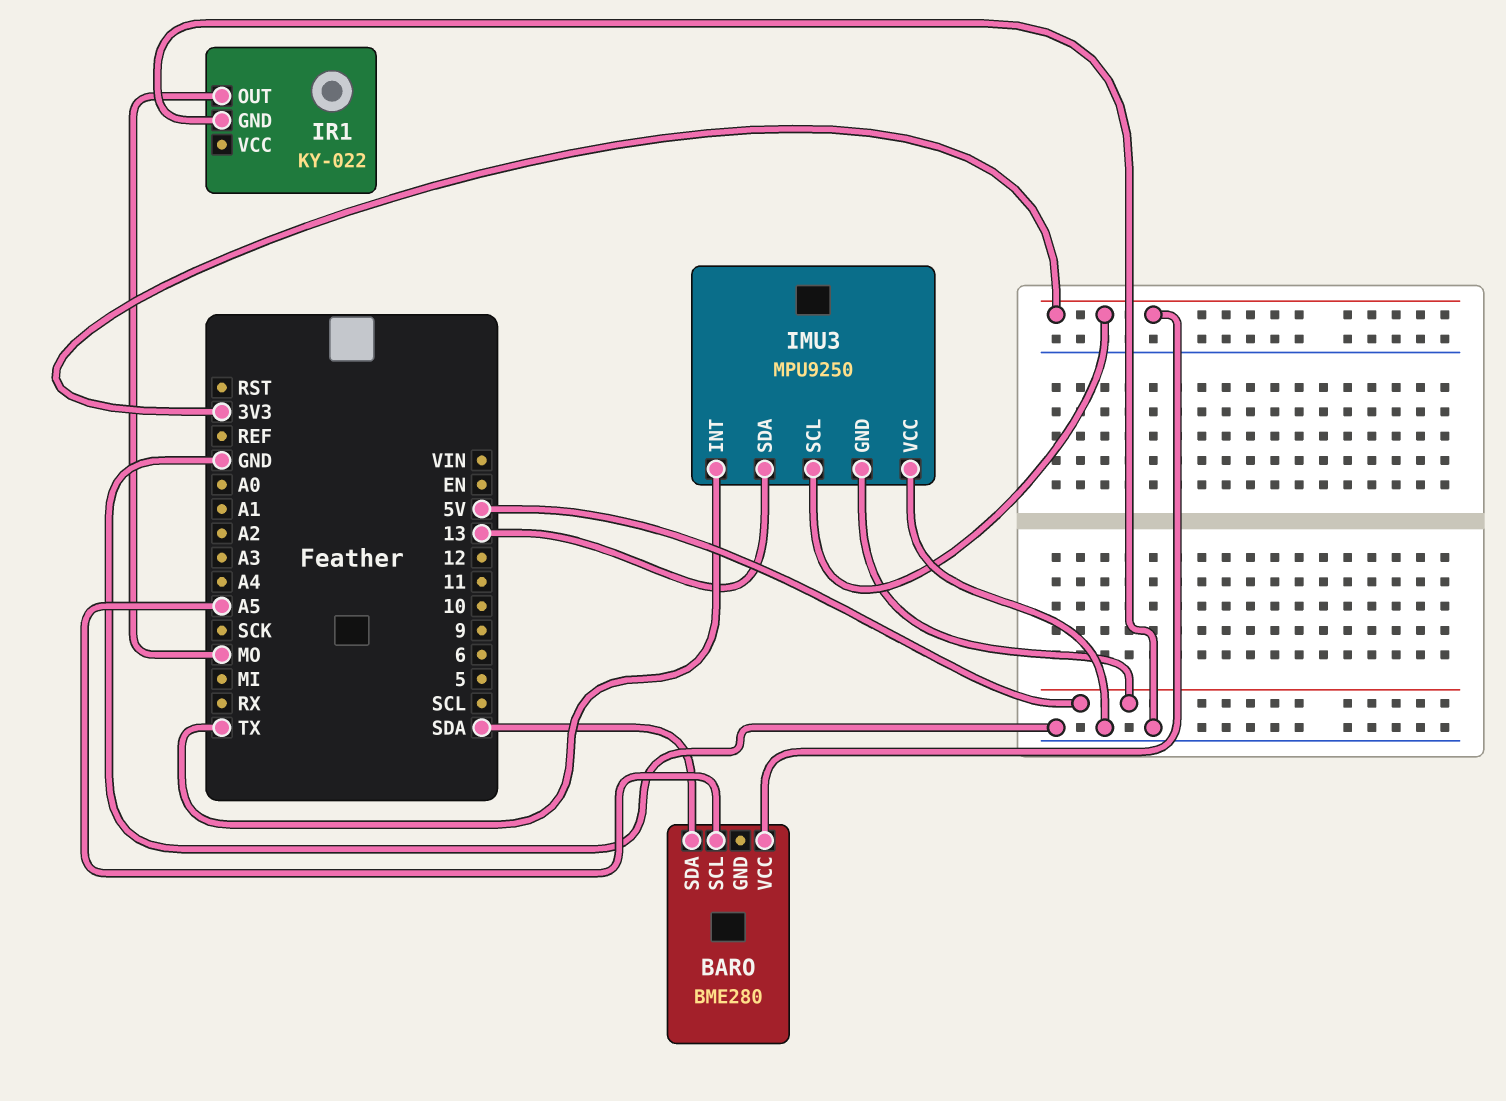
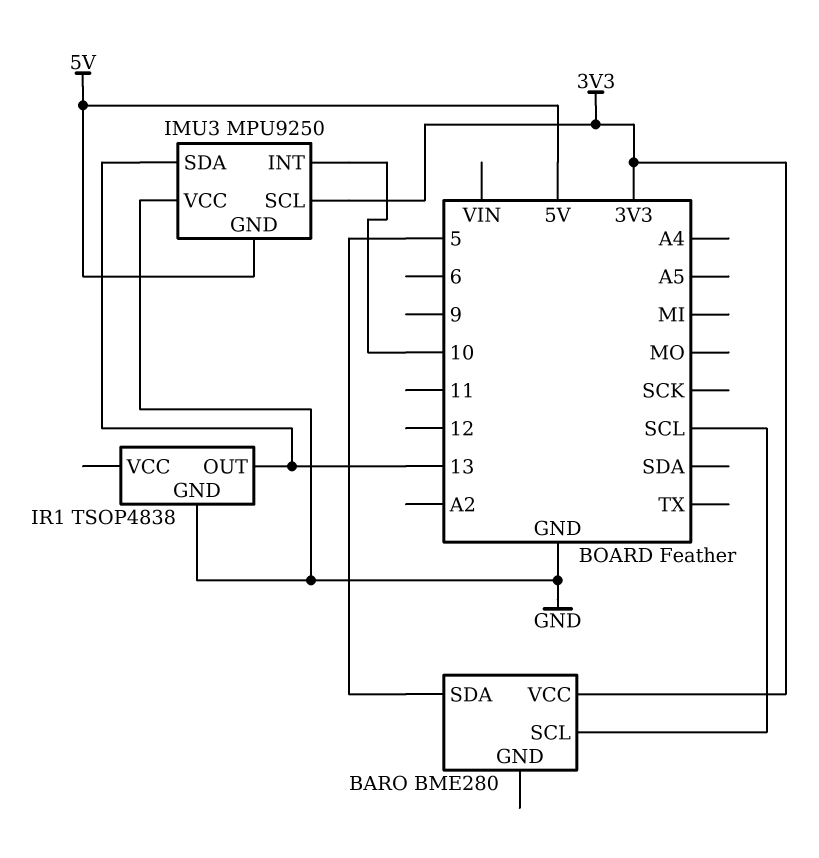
BARO pin SCL: A5 -> SCL
BARO pin SDA: SDA -> 5
IMU3 pin INT: TX -> 10
IR1: KY-022 -> TSOP4838
IR1 pin OUT: MO -> 13

